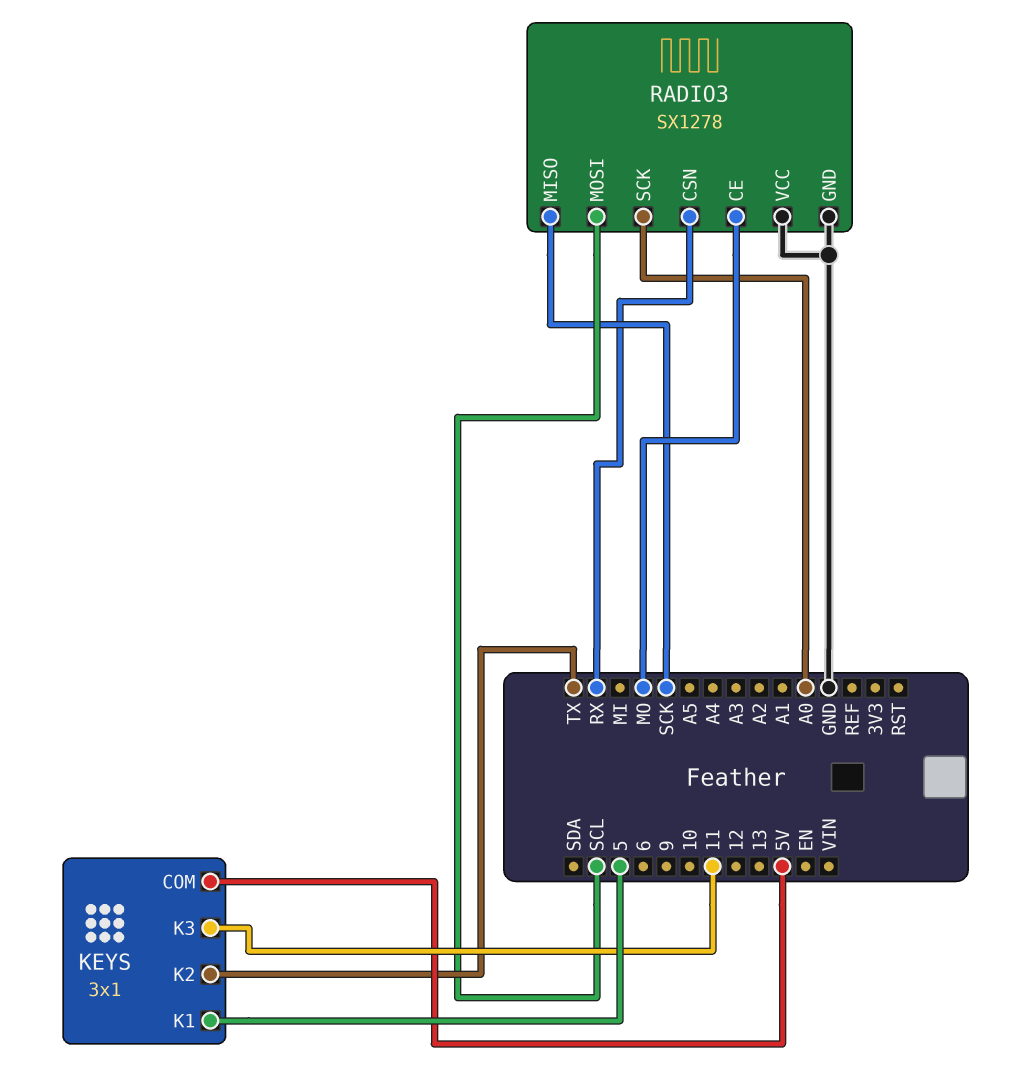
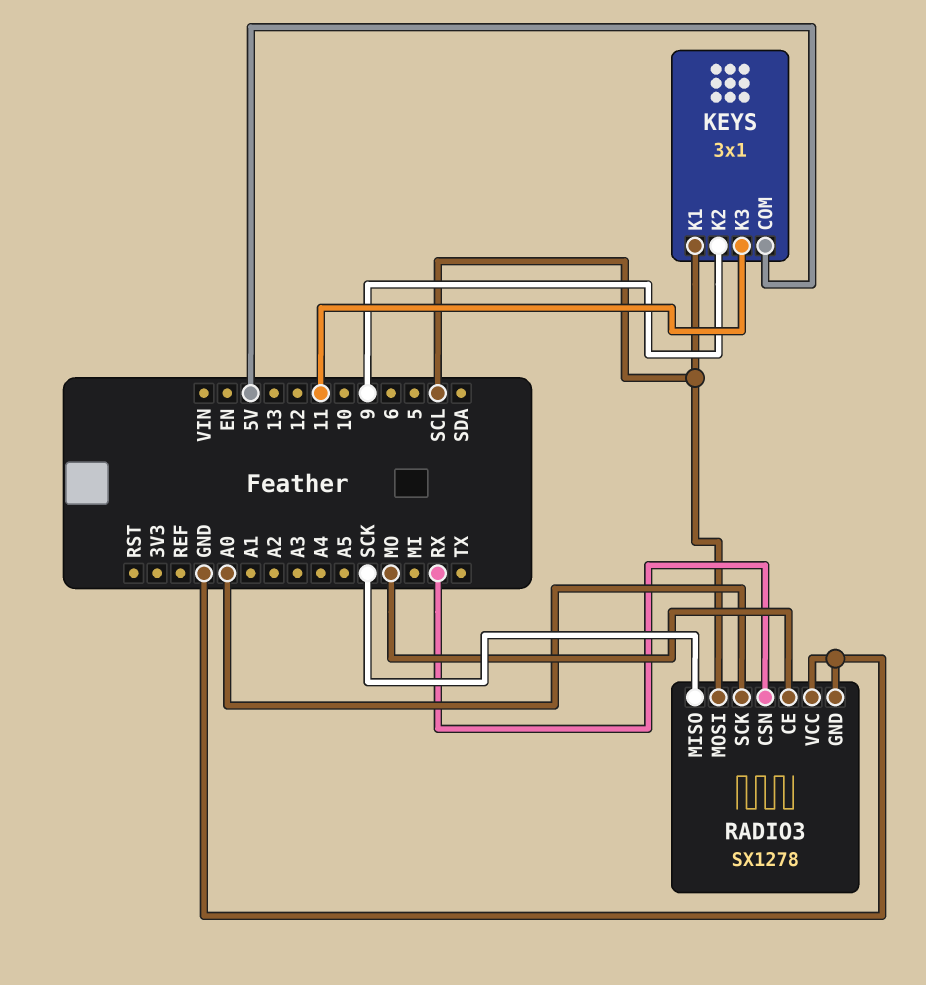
KEYS pin K1: 5 -> SCL
KEYS pin K2: TX -> 9

